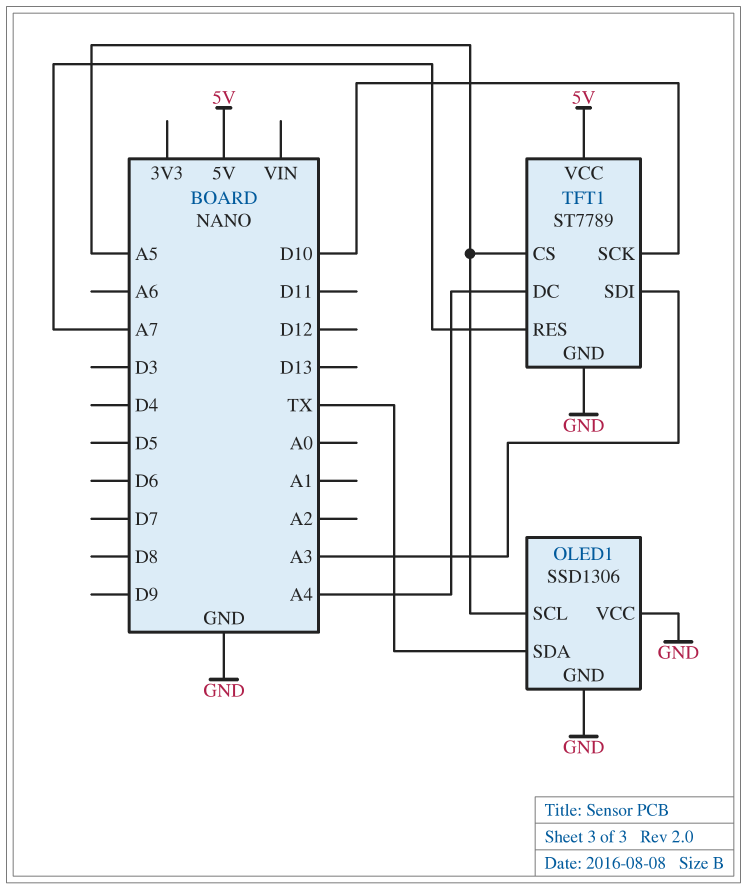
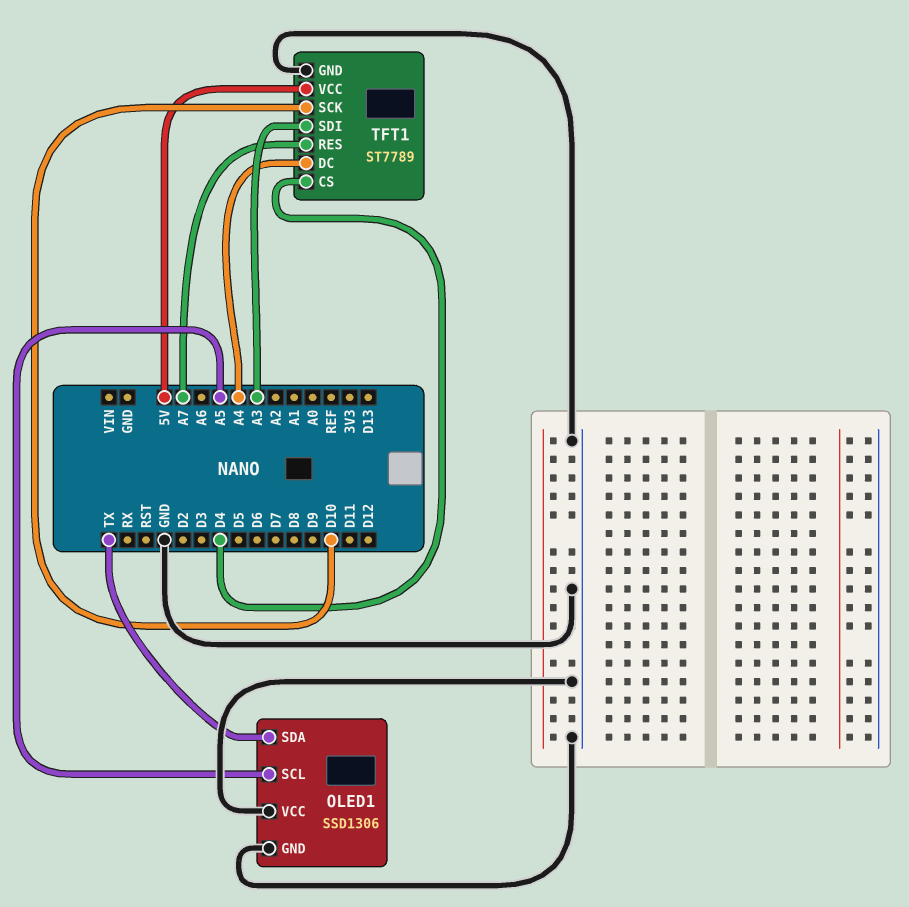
TFT1 pin CS: A5 -> D4

